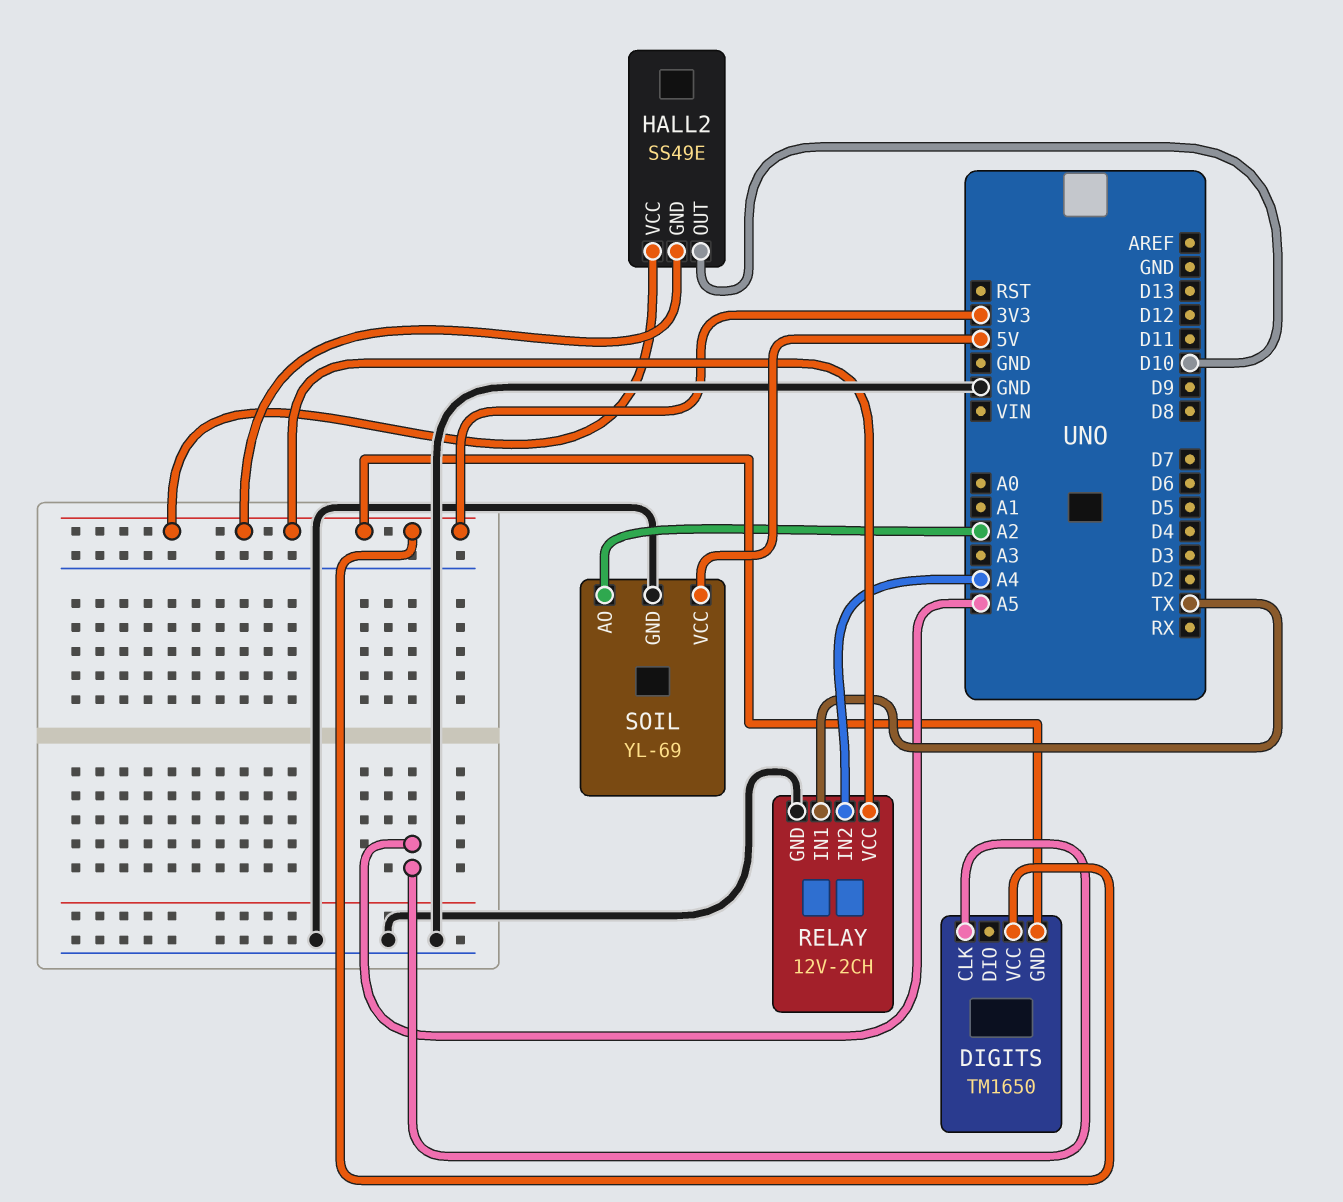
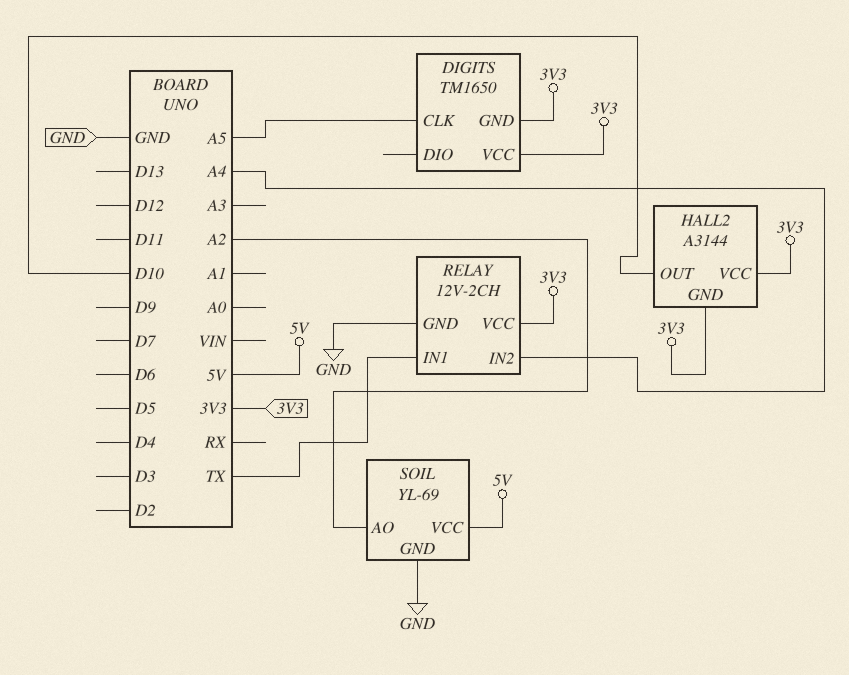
HALL2: SS49E -> A3144

